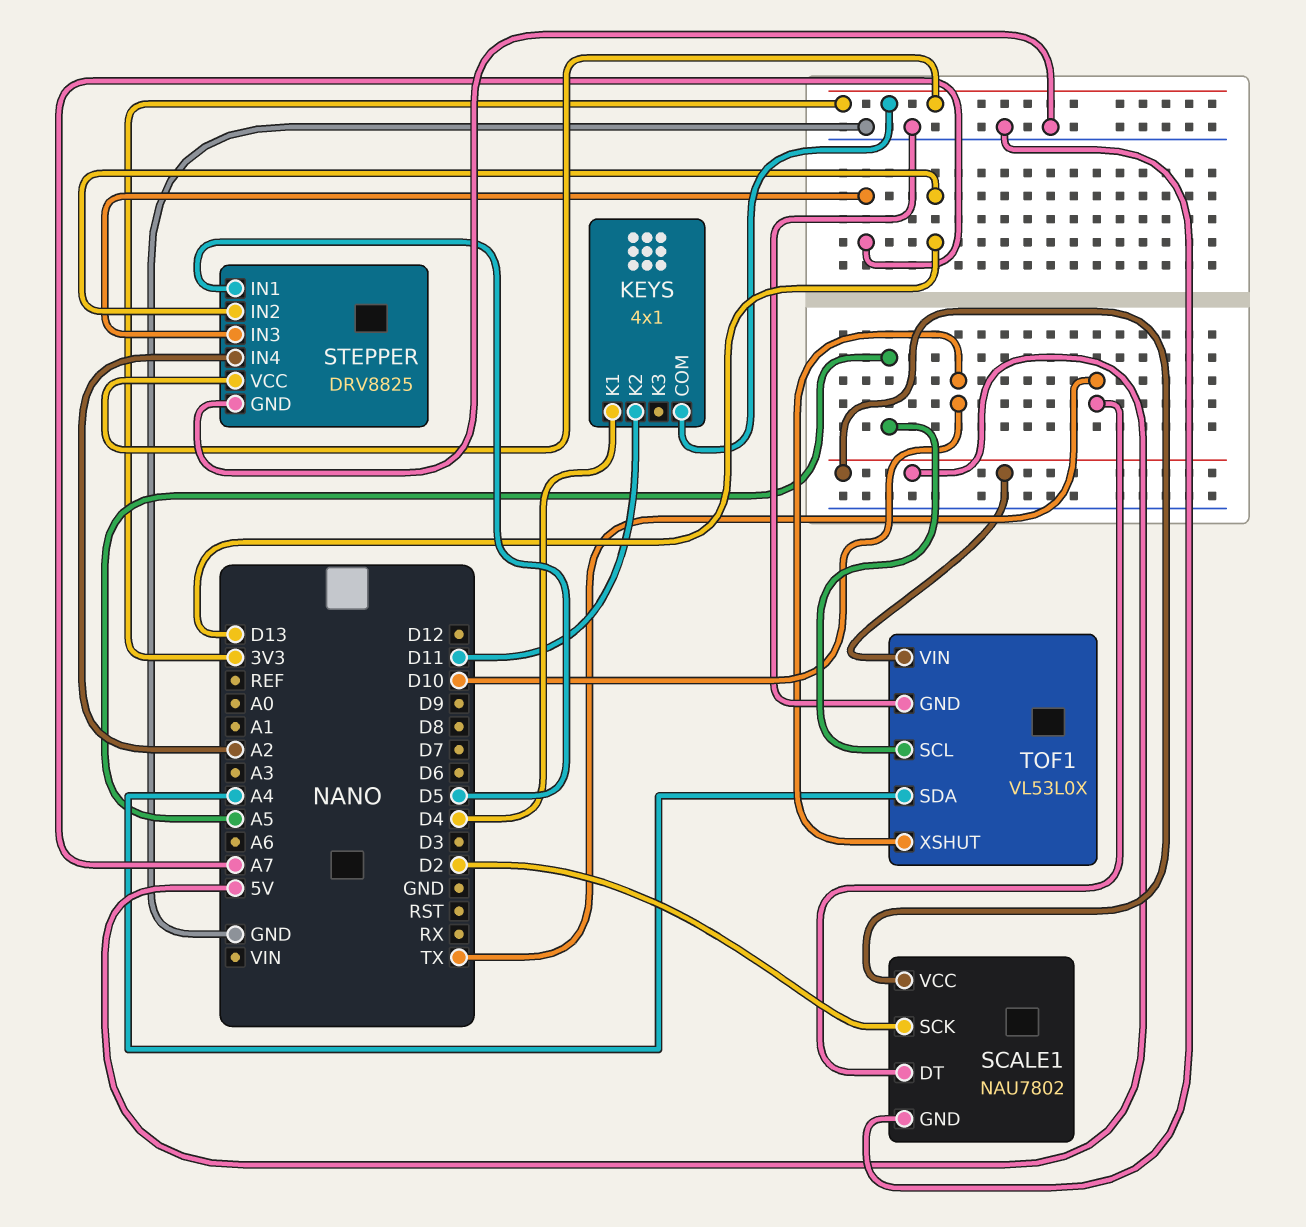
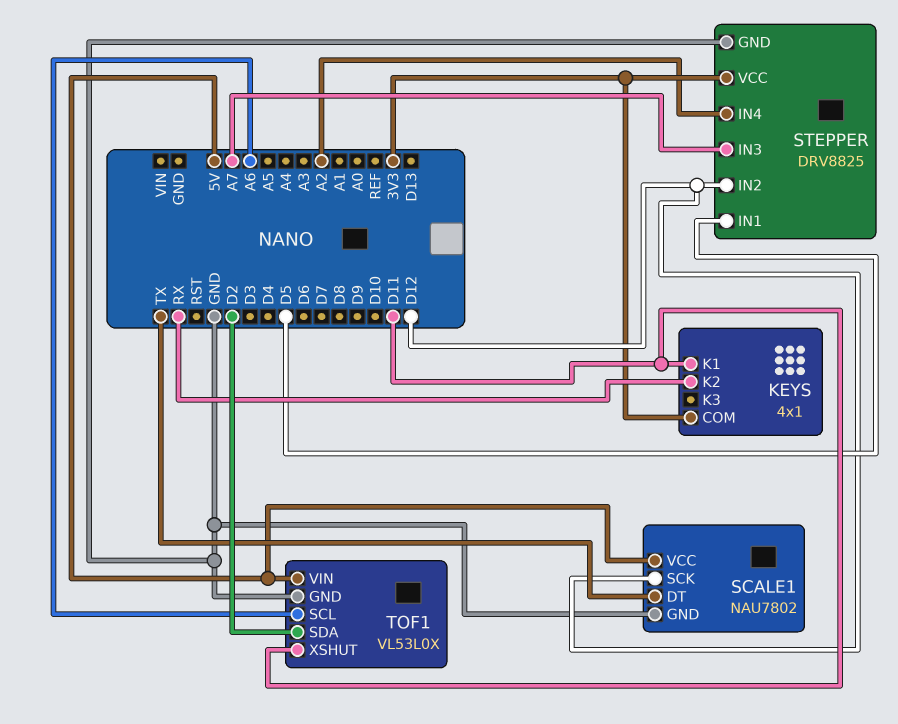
KEYS pin K1: D4 -> D11
KEYS pin K2: D11 -> RX
SCALE1 pin SCK: D2 -> D12
STEPPER pin IN2: D13 -> D12
TOF1 pin SCL: A5 -> A6
TOF1 pin SDA: A4 -> D2
TOF1 pin XSHUT: D10 -> D11

